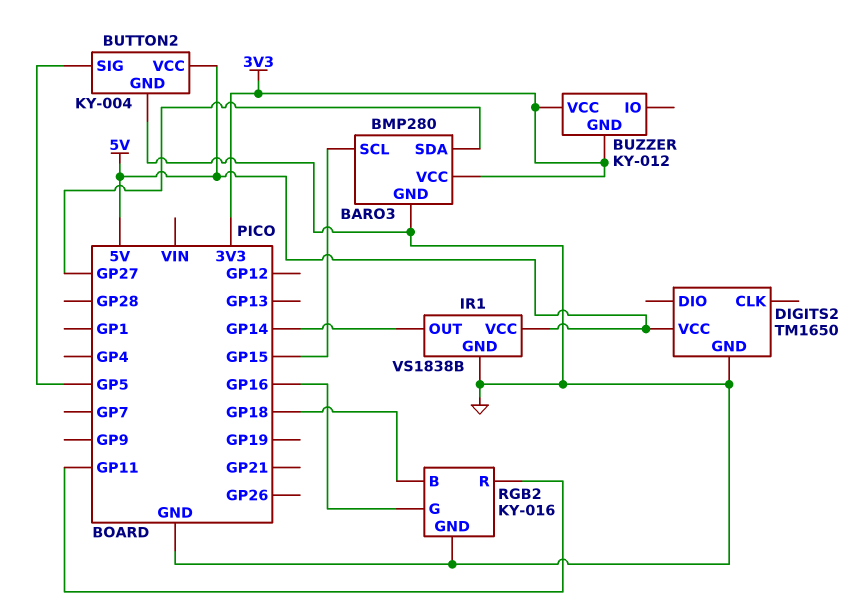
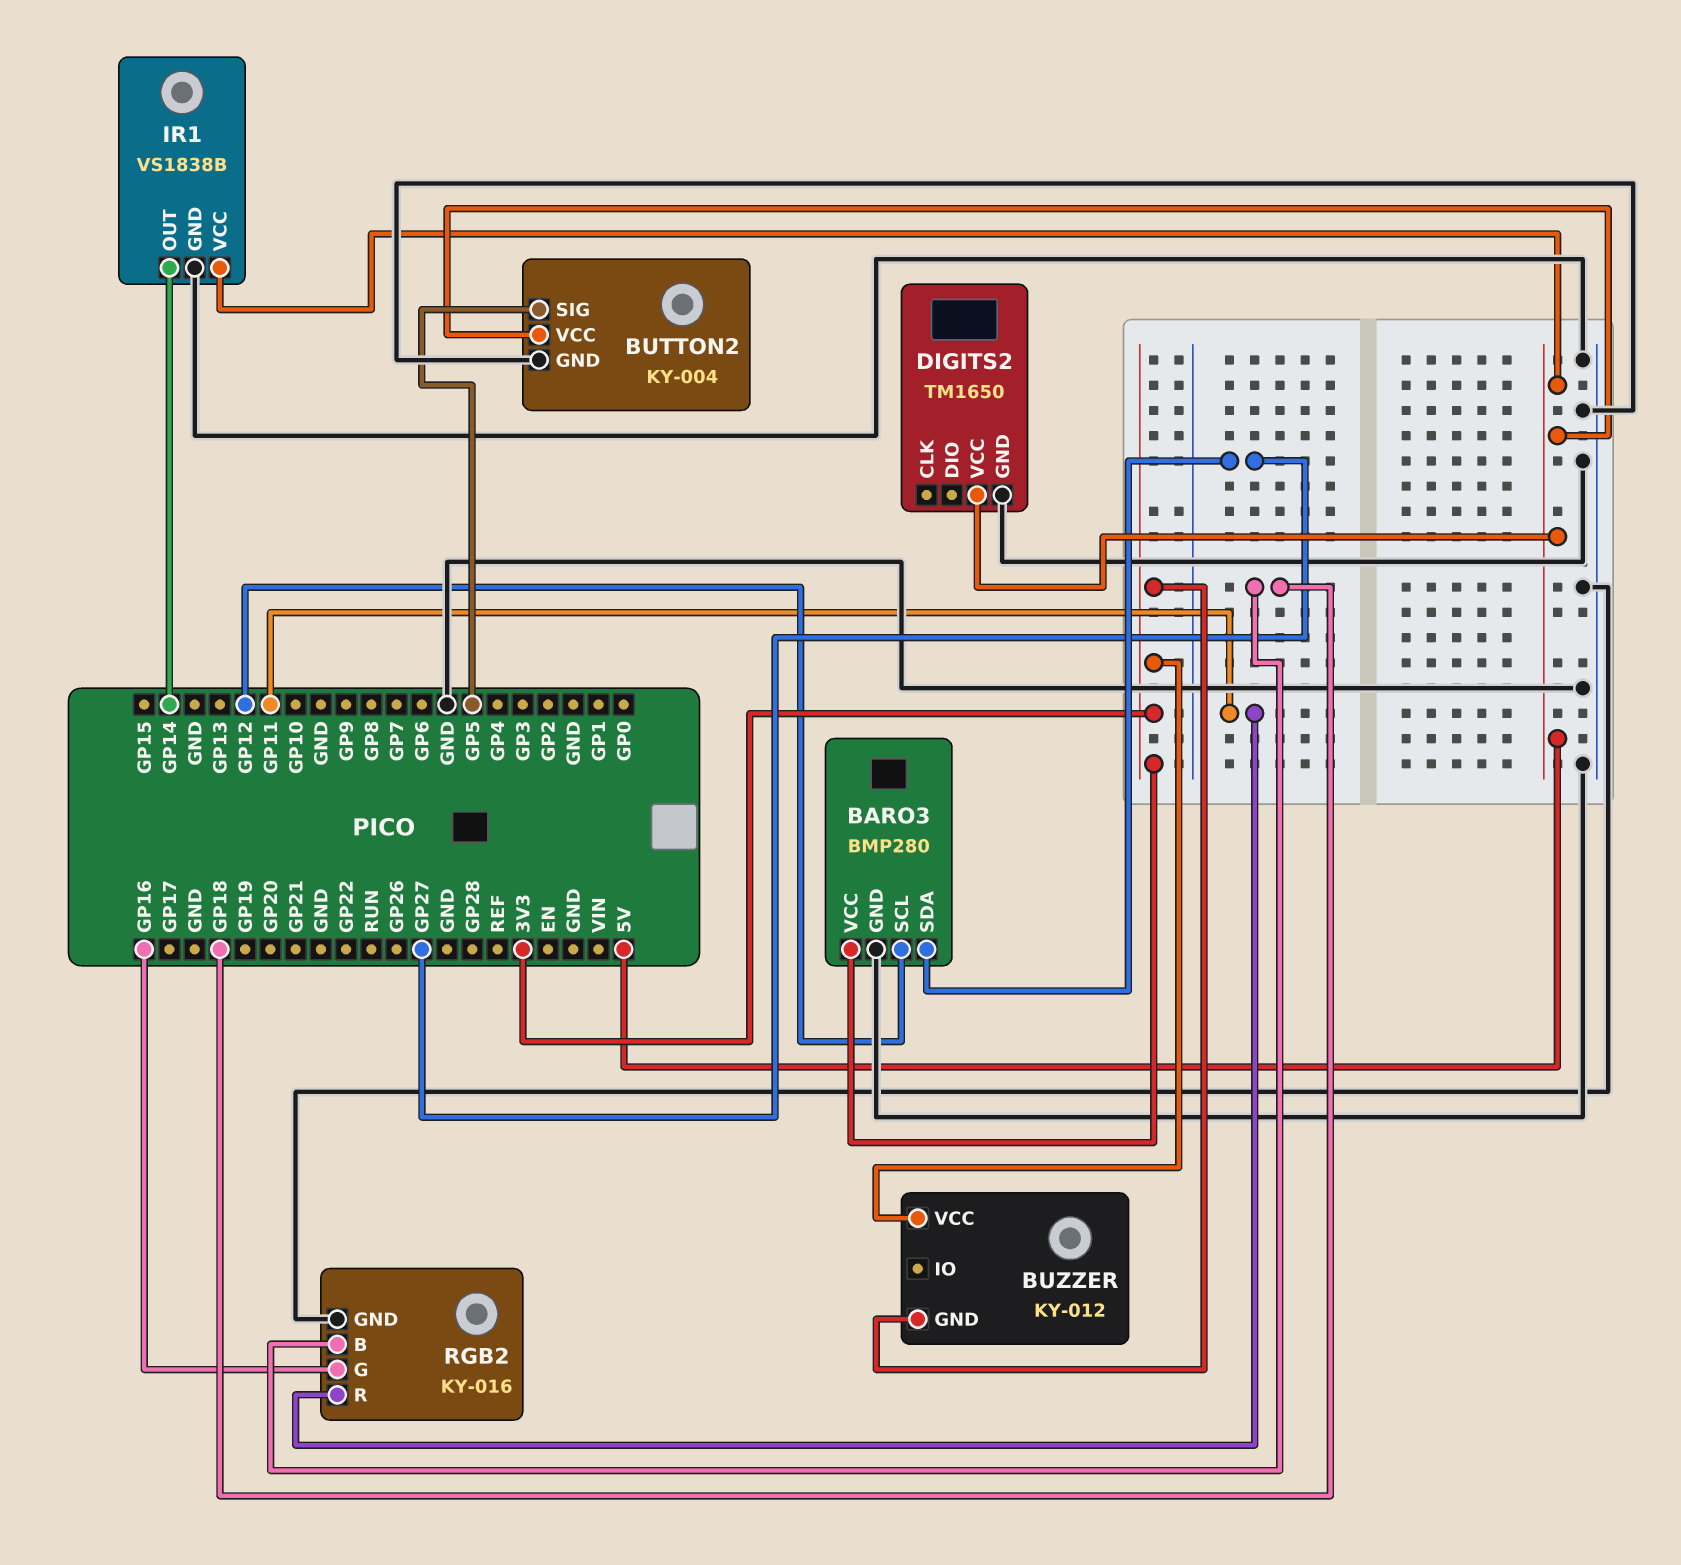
BARO3 pin SCL: GP15 -> GP12

